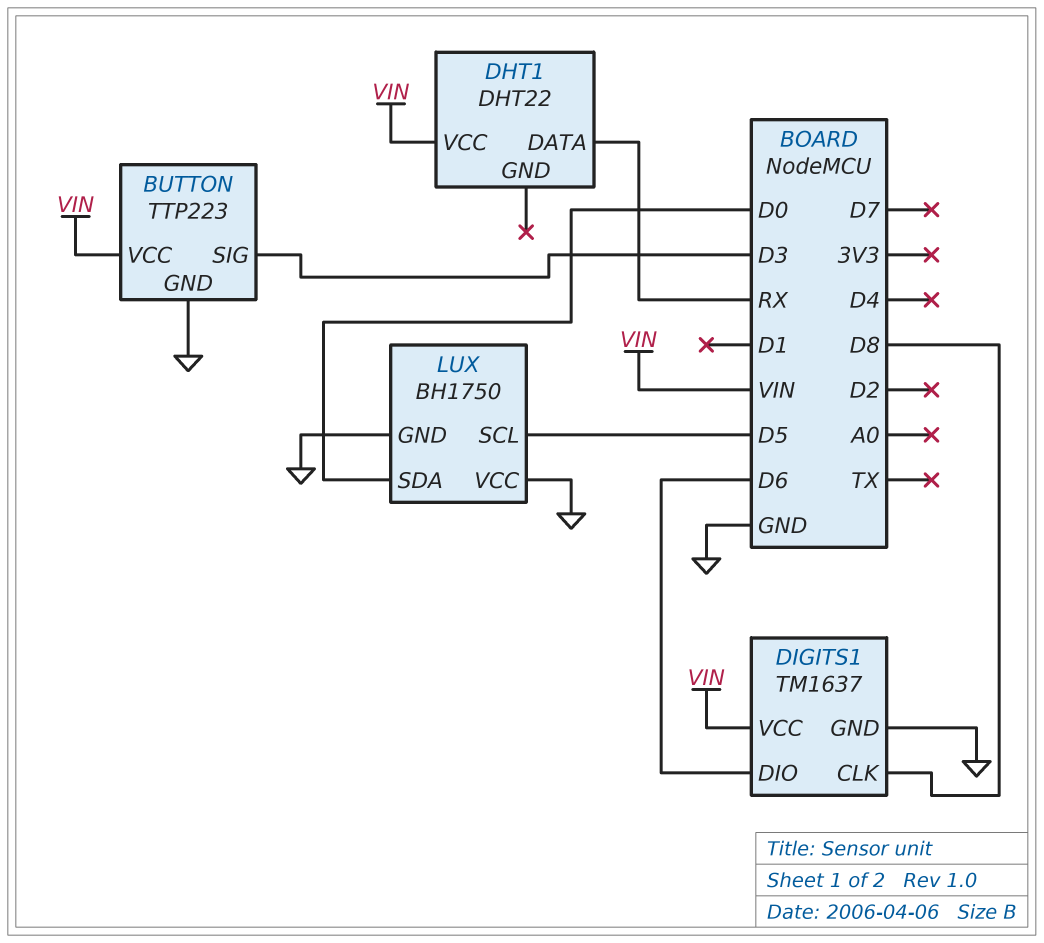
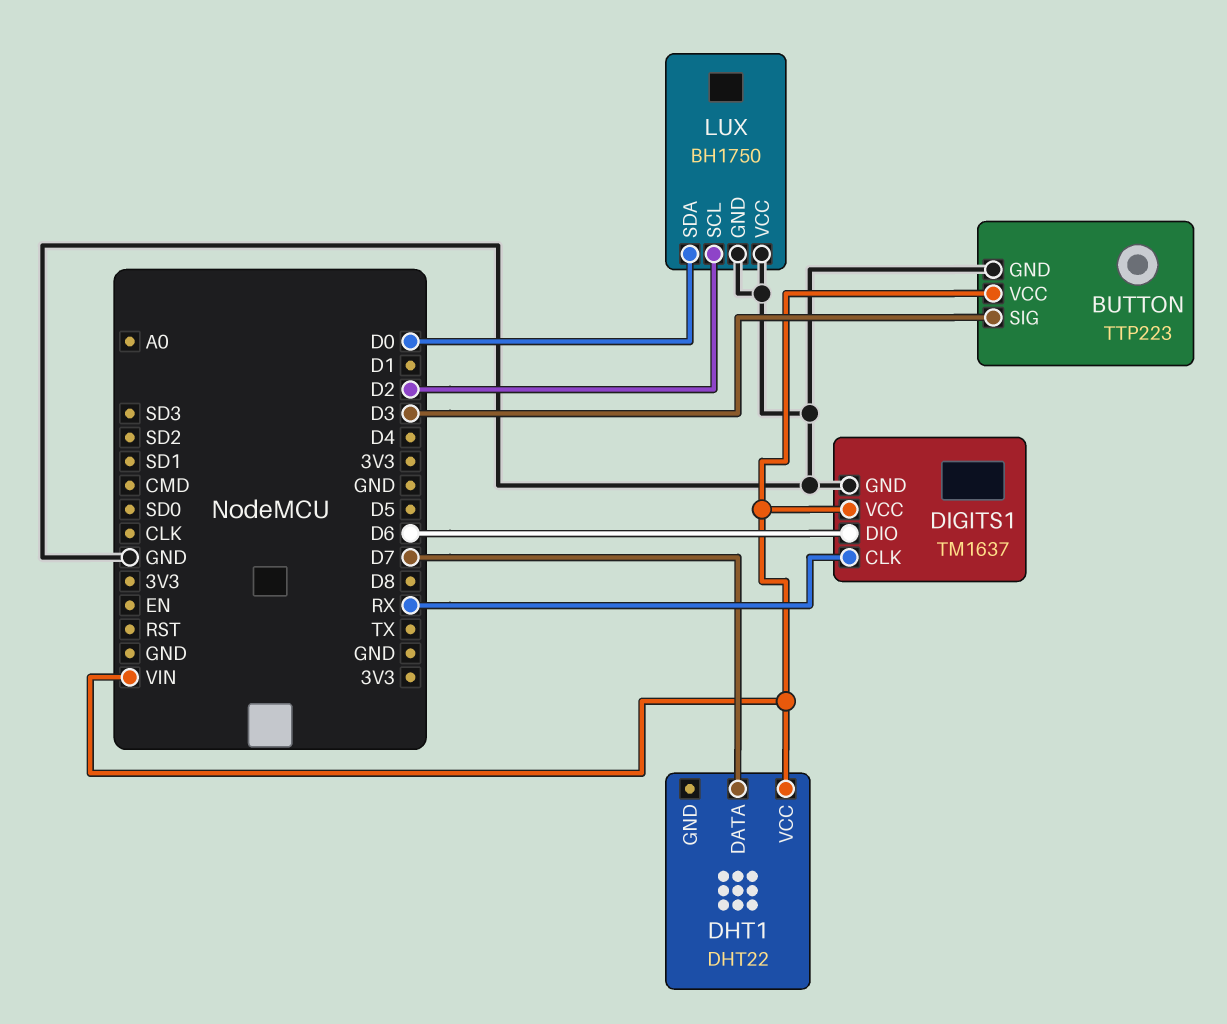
DHT1 pin DATA: RX -> D7
DIGITS1 pin CLK: D8 -> RX
LUX pin SCL: D5 -> D2

